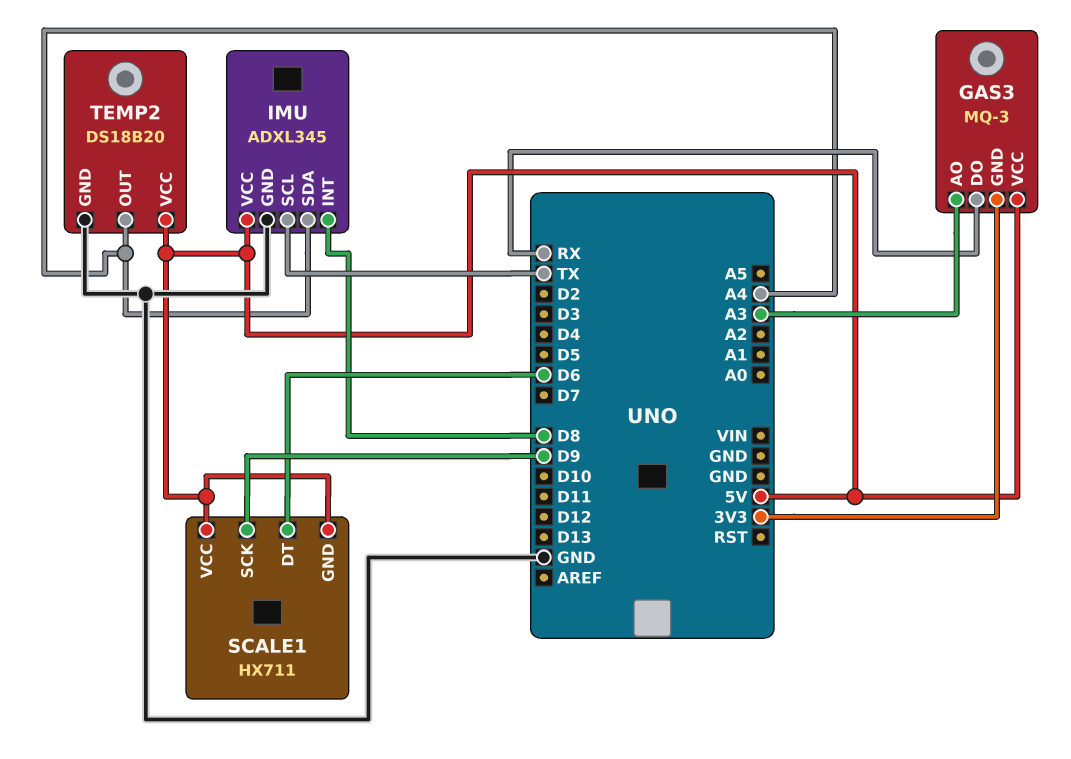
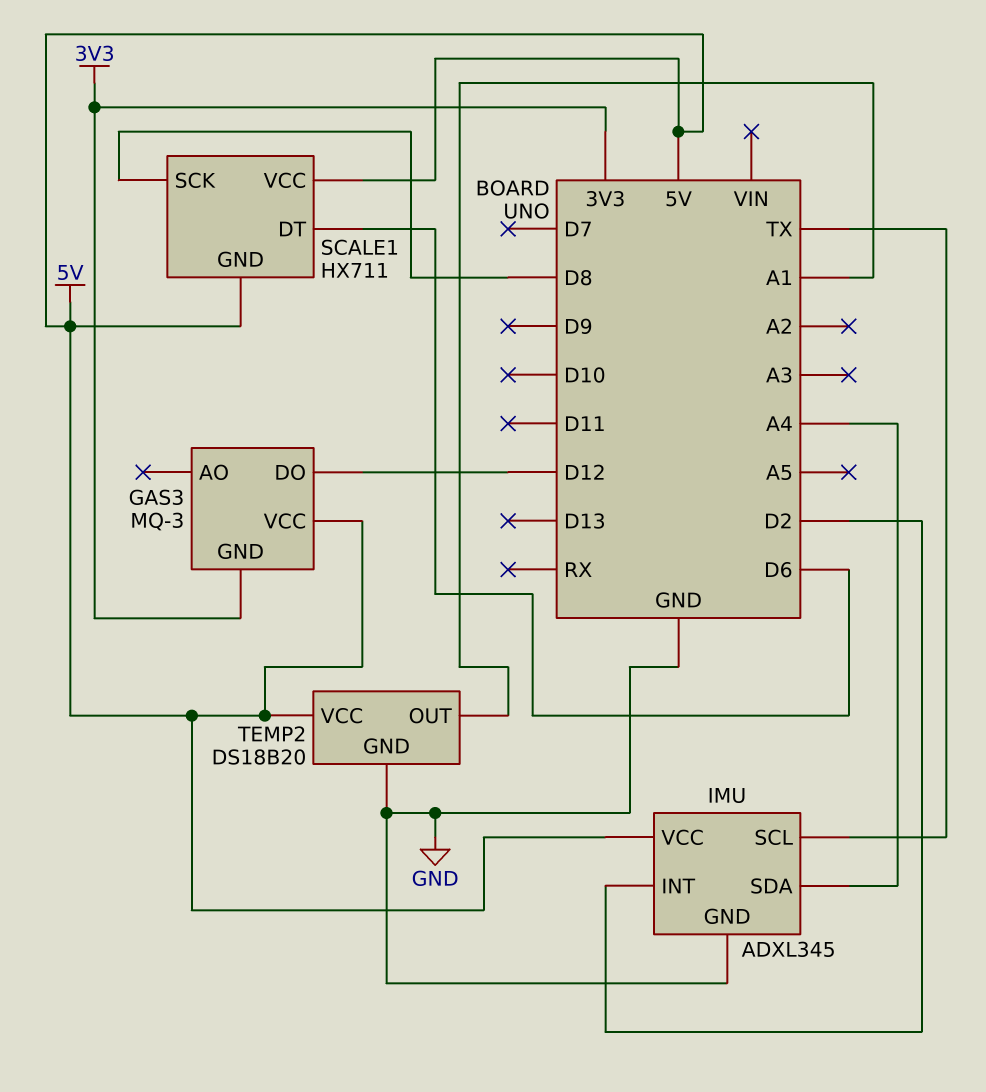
GAS3 pin AO: A3 -> none
GAS3 pin DO: RX -> D12
IMU pin INT: D8 -> D2
SCALE1 pin SCK: D9 -> D8
TEMP2 pin OUT: A4 -> A1

